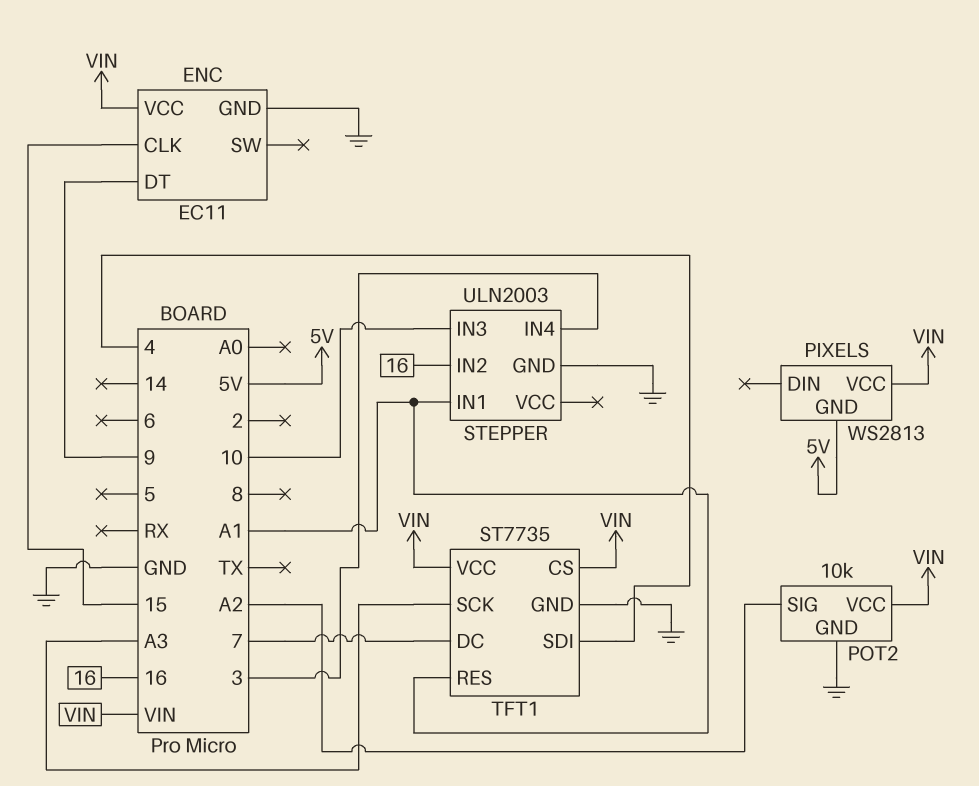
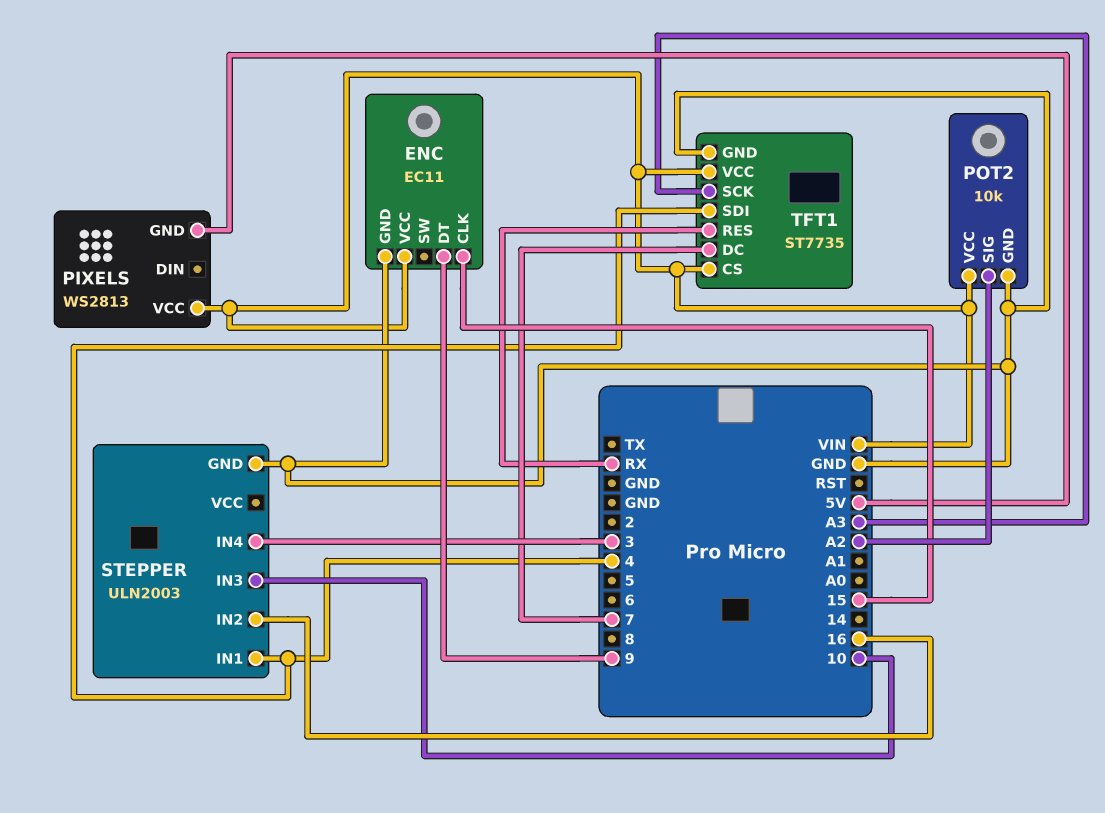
STEPPER pin IN1: A1 -> 4
TFT1 pin RES: A1 -> RX

